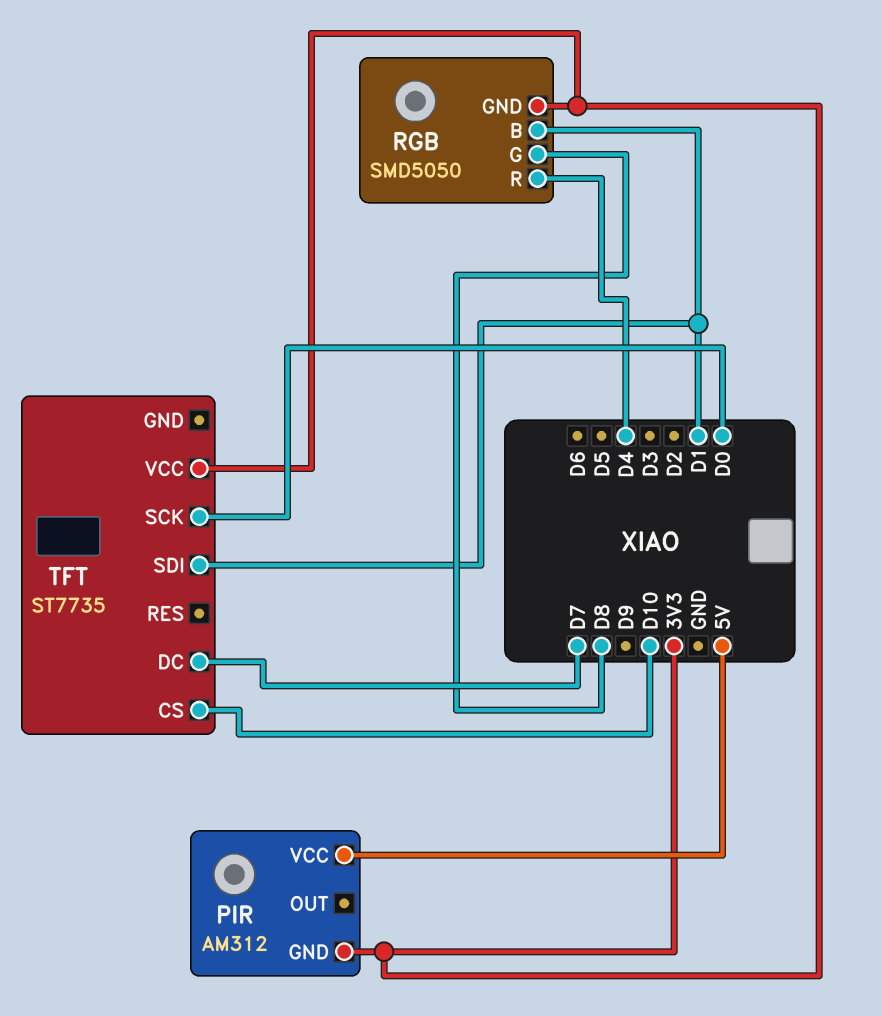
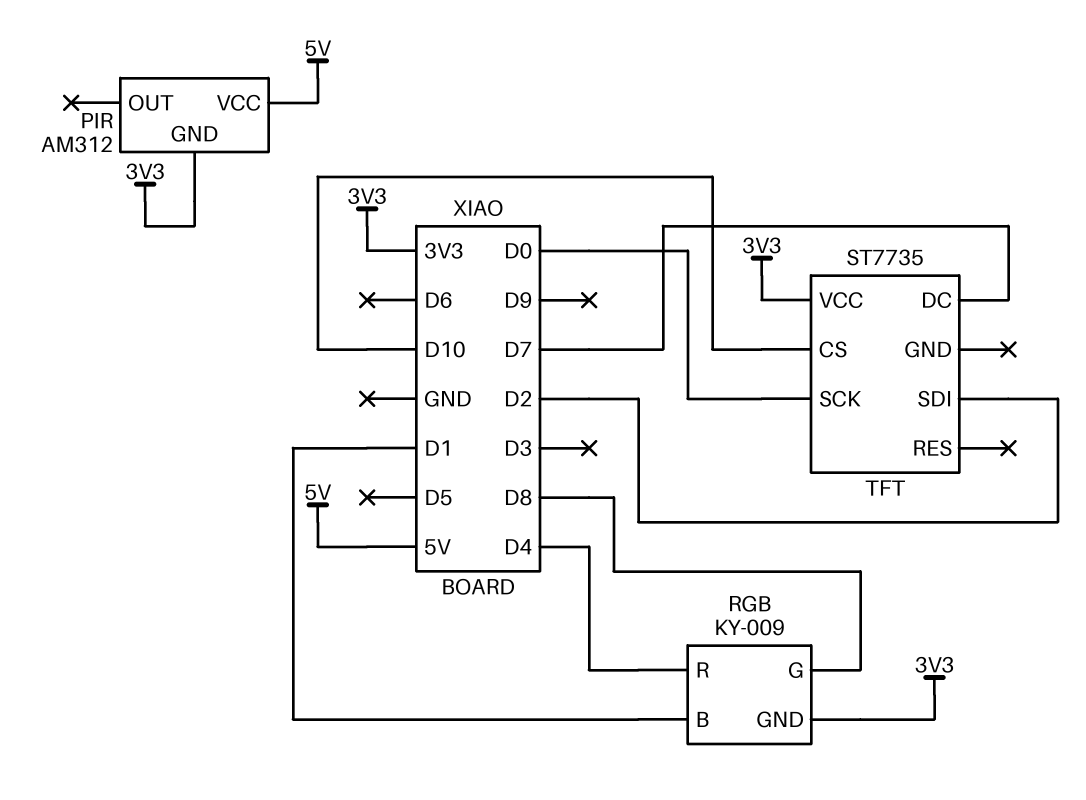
RGB: SMD5050 -> KY-009
TFT pin SDI: D1 -> D2

